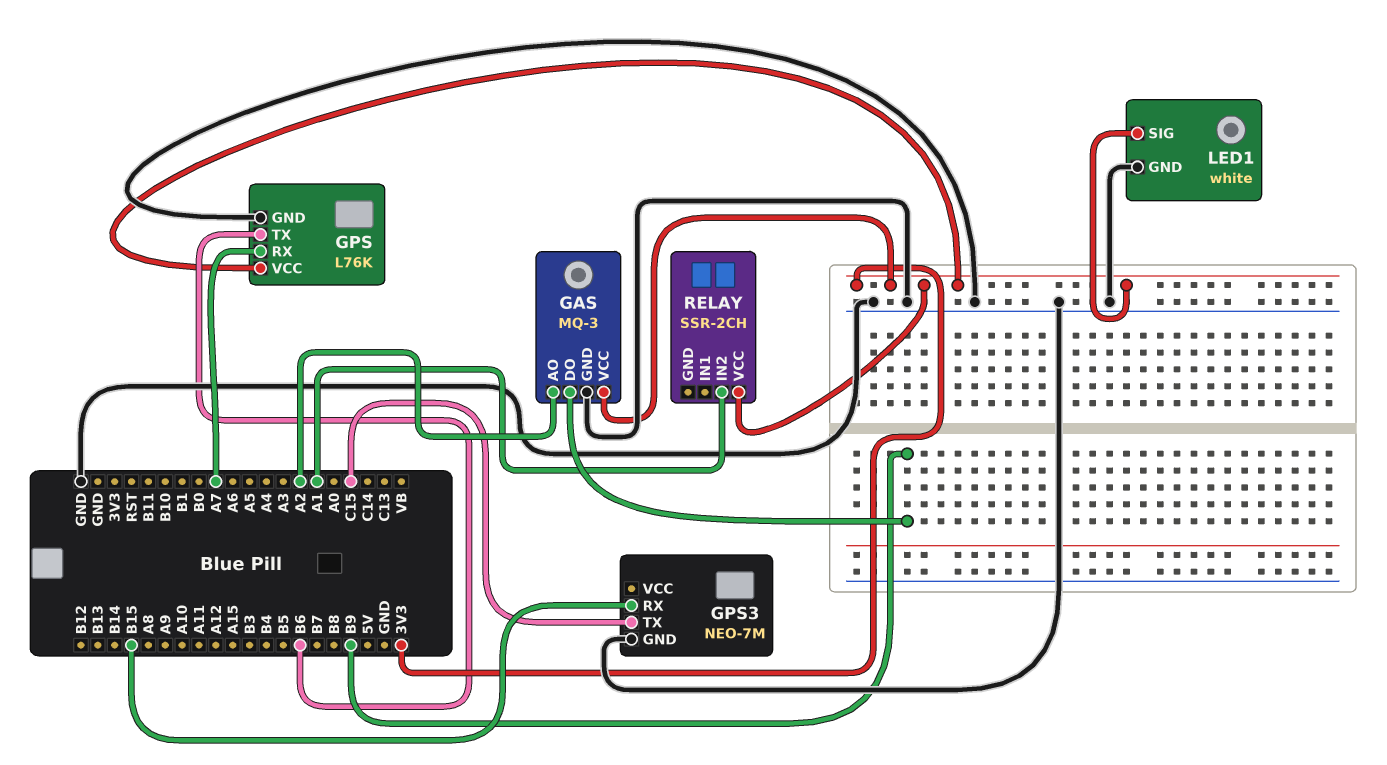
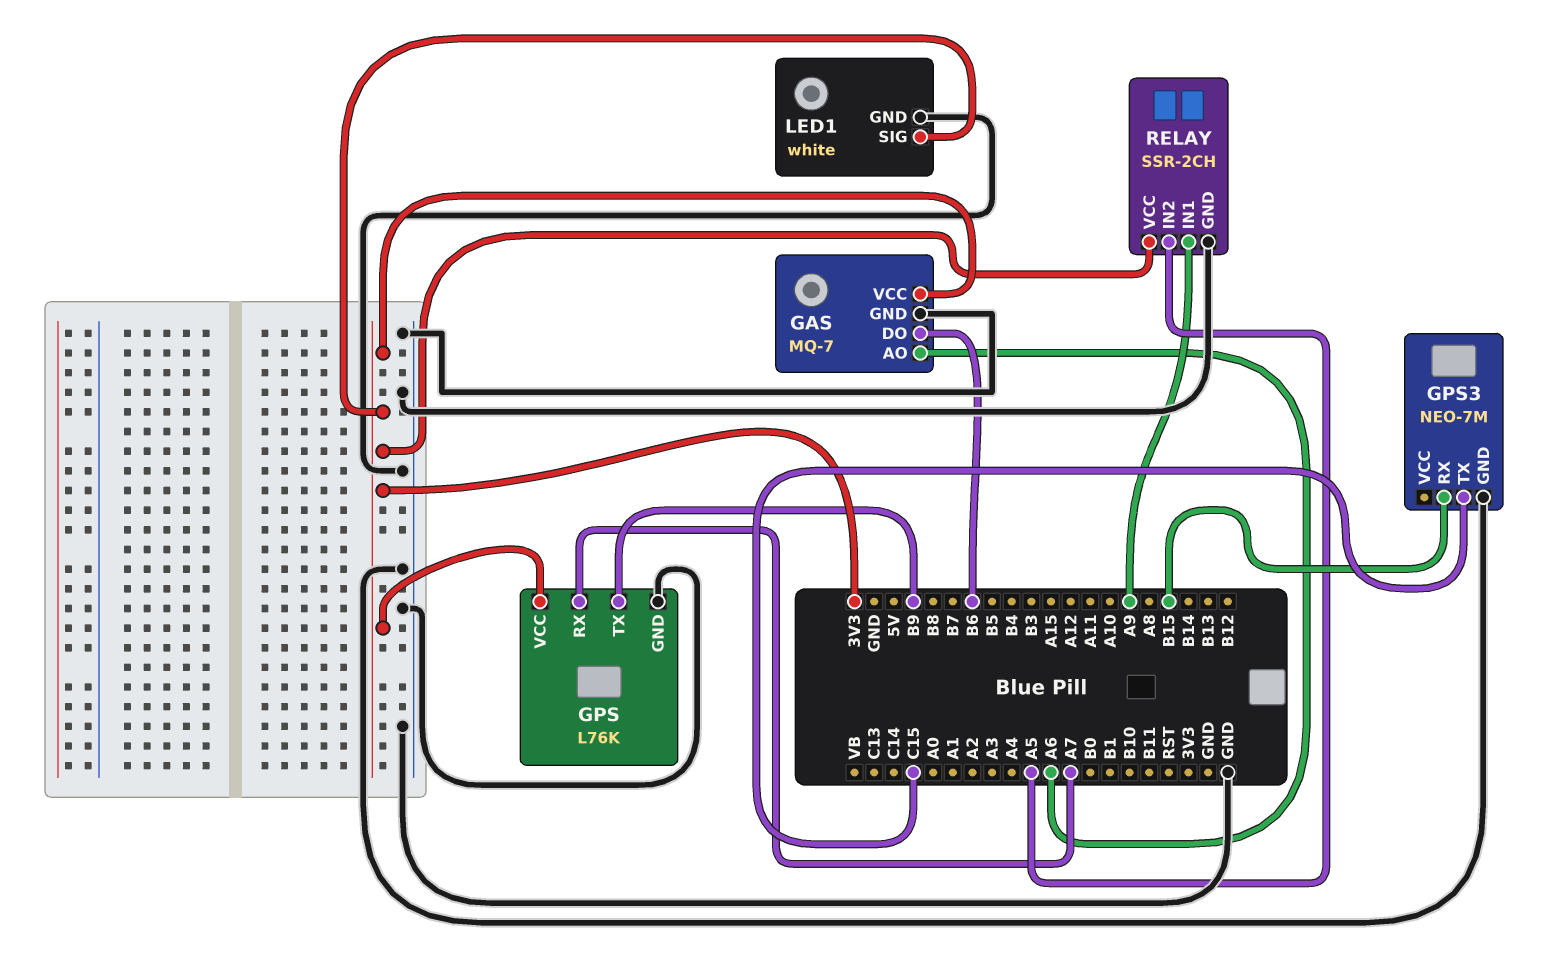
GAS: MQ-3 -> MQ-7
GAS pin AO: A2 -> A6
GAS pin DO: B9 -> B6
GPS pin TX: B6 -> B9
RELAY pin GND: none -> GND
RELAY pin IN1: none -> A9
RELAY pin IN2: A1 -> A5

